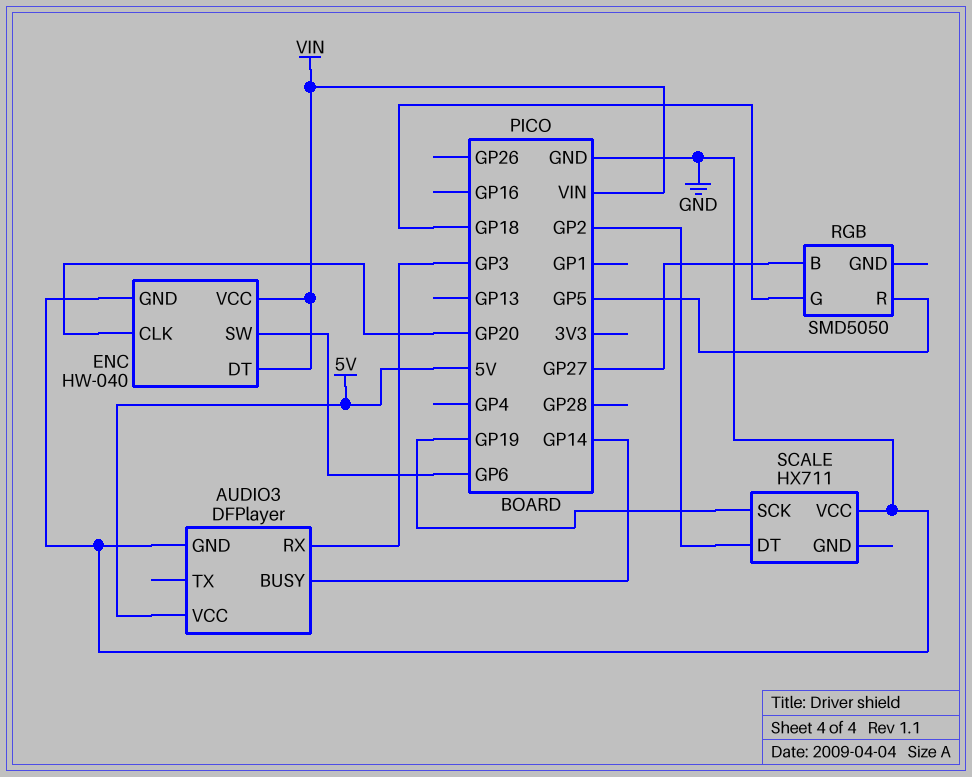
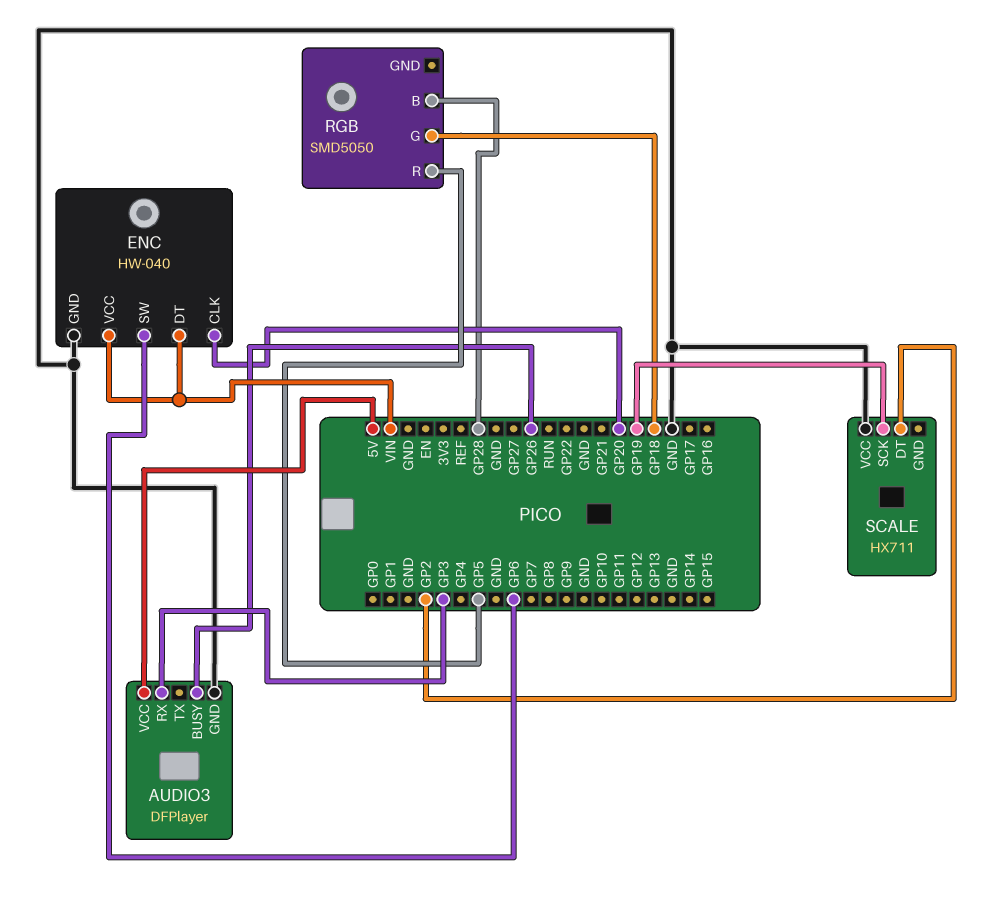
AUDIO3 pin BUSY: GP14 -> GP26
RGB pin B: GP27 -> GP28

